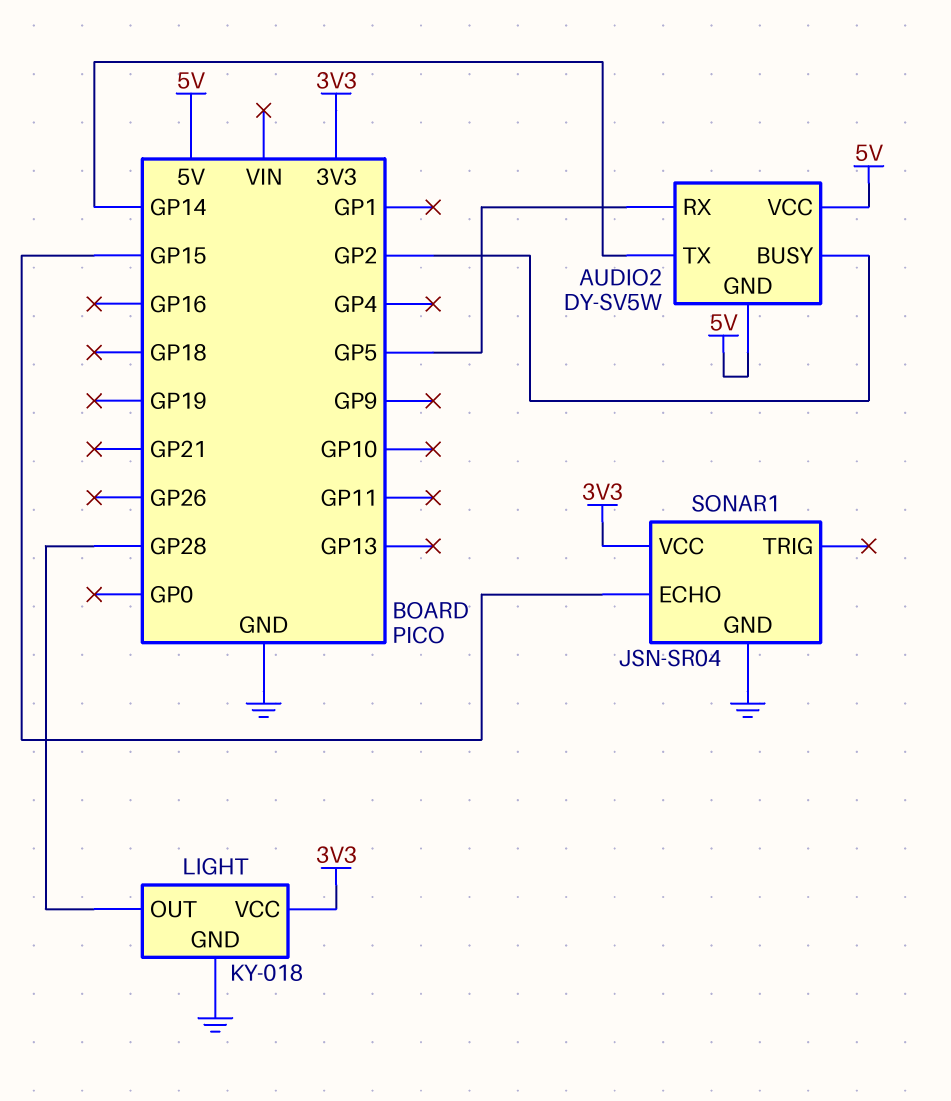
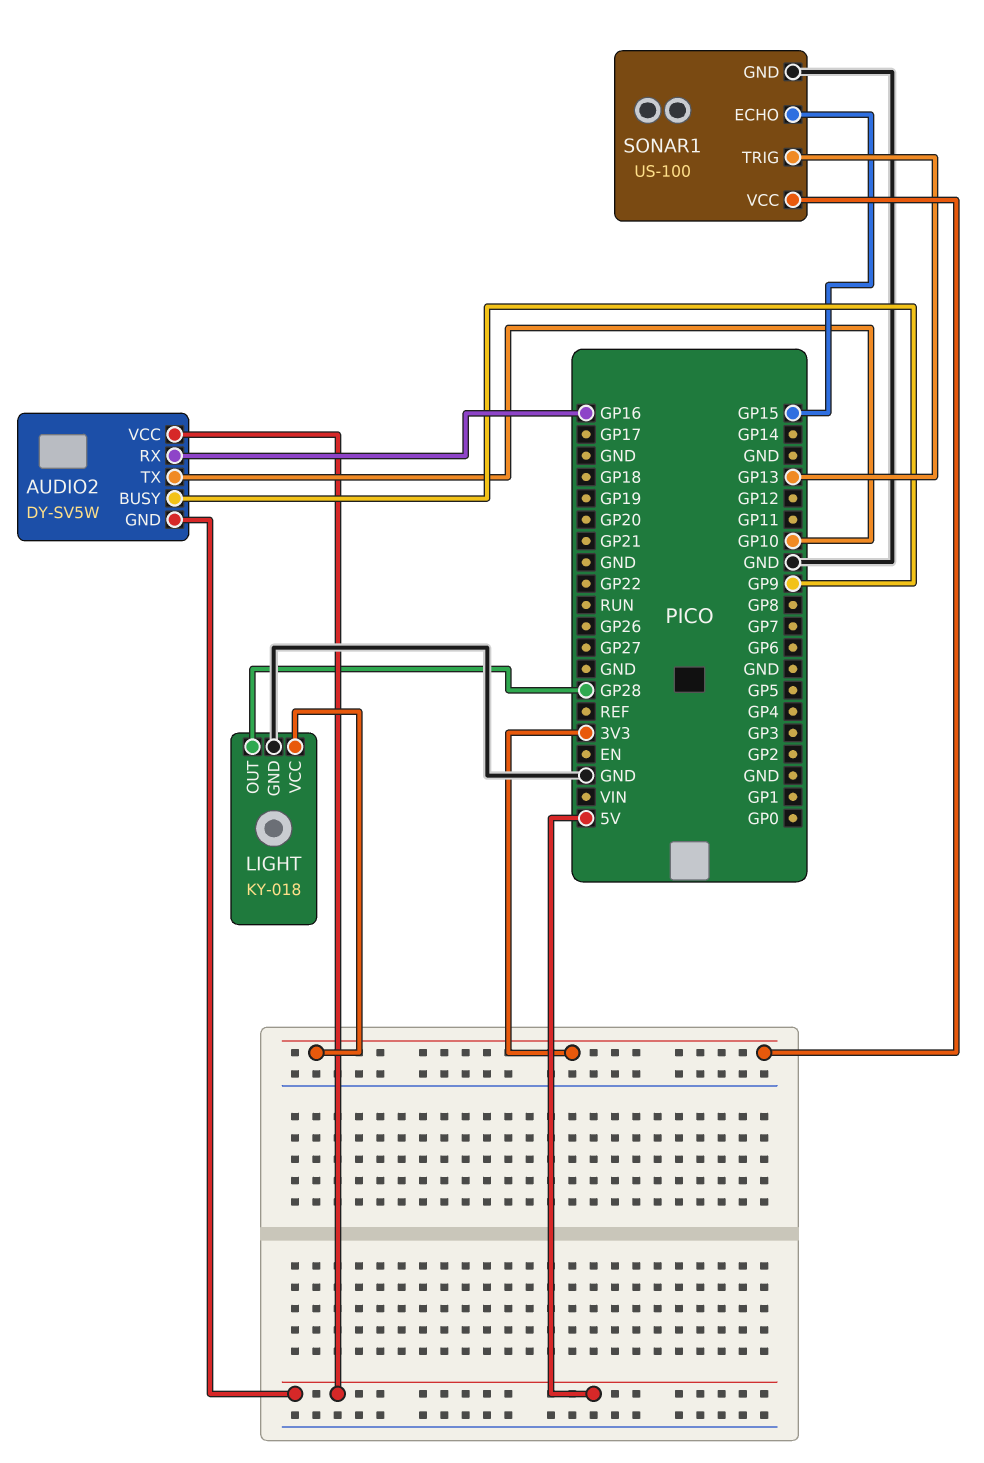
AUDIO2 pin BUSY: GP2 -> GP9
AUDIO2 pin RX: GP5 -> GP16
AUDIO2 pin TX: GP14 -> GP10
SONAR1: JSN-SR04 -> US-100
SONAR1 pin TRIG: none -> GP13

